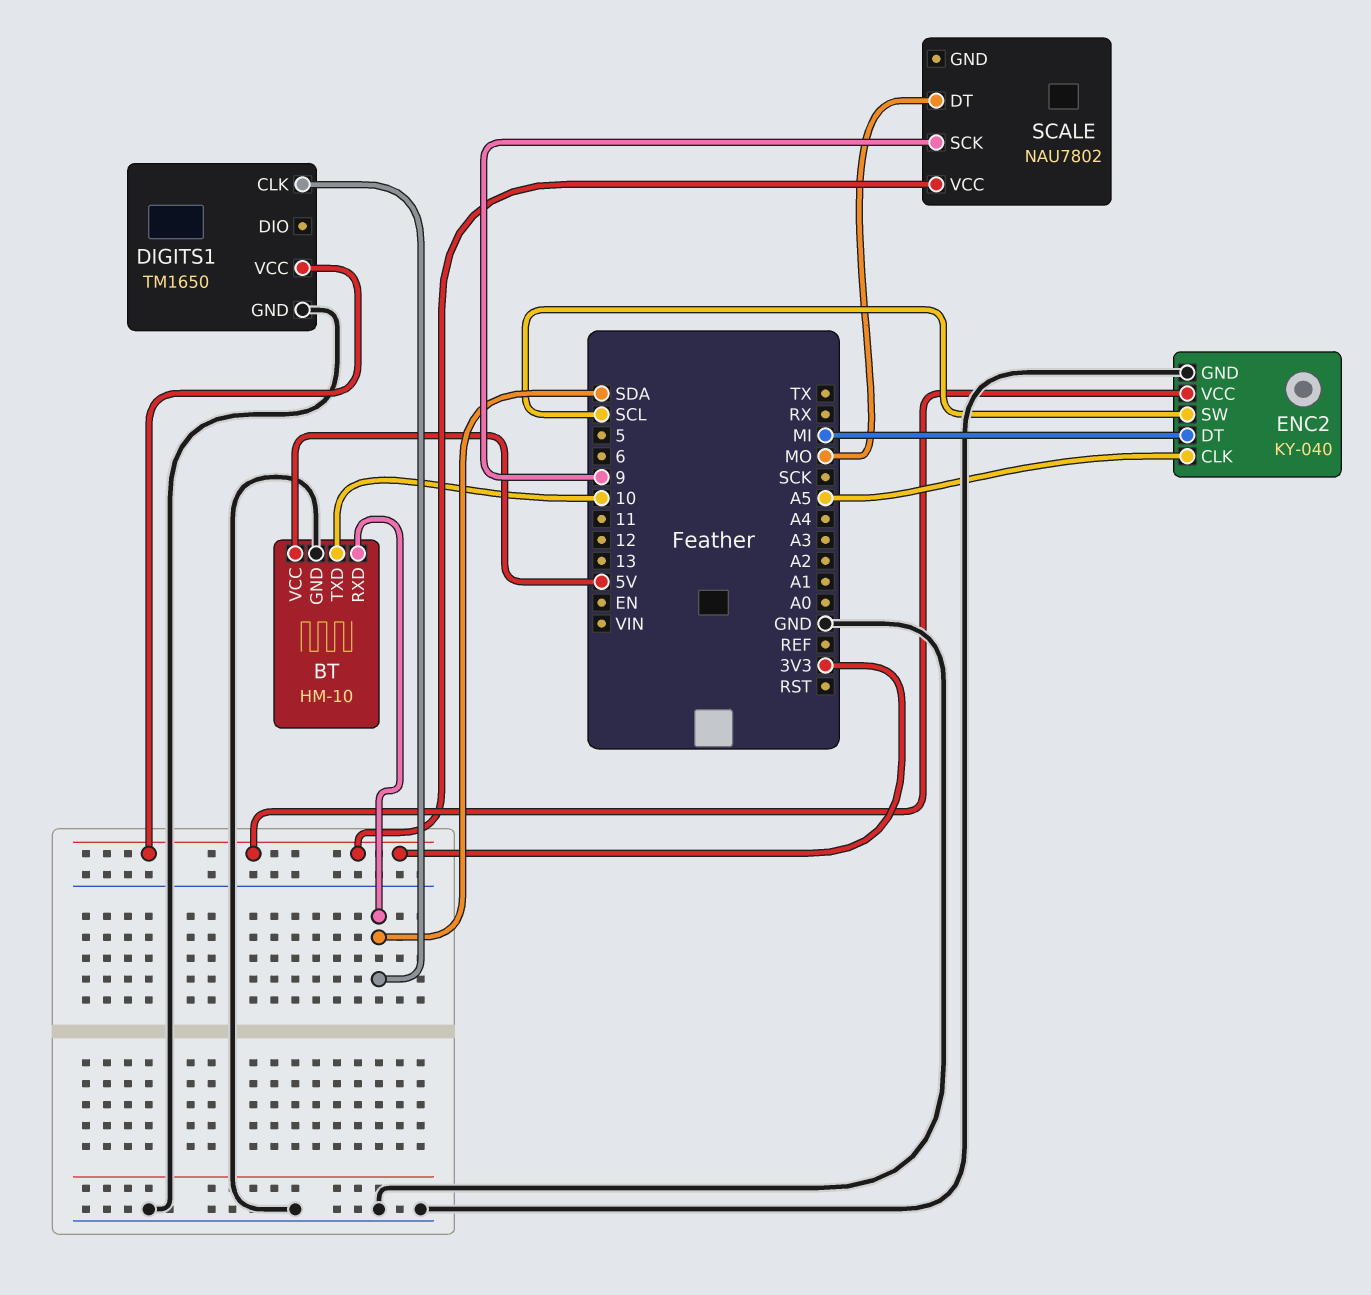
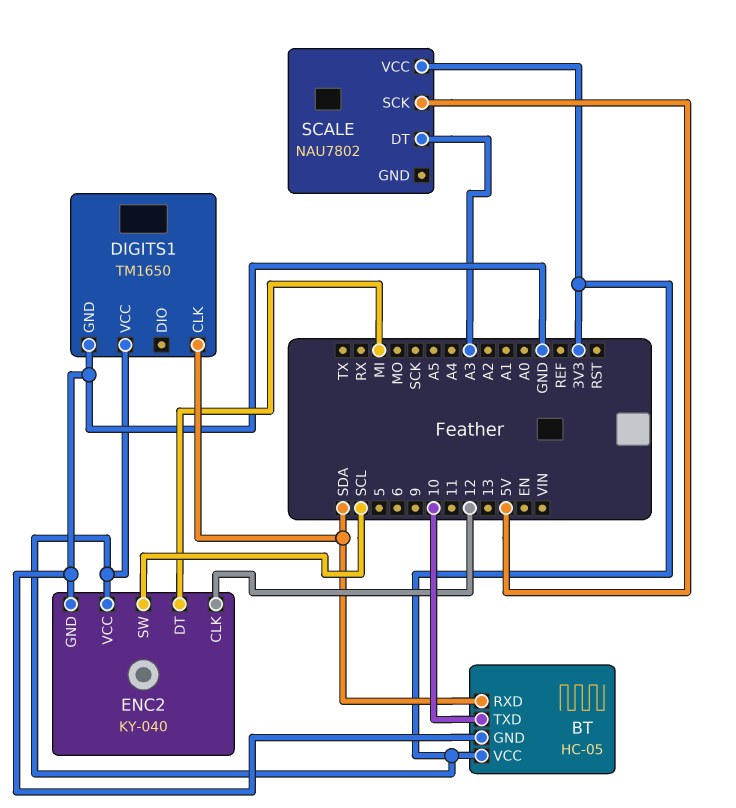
BT: HM-10 -> HC-05
BT pin VCC: 5V -> 3V3
ENC2 pin CLK: A5 -> 12
SCALE pin DT: MO -> A3
SCALE pin SCK: 9 -> 5V

